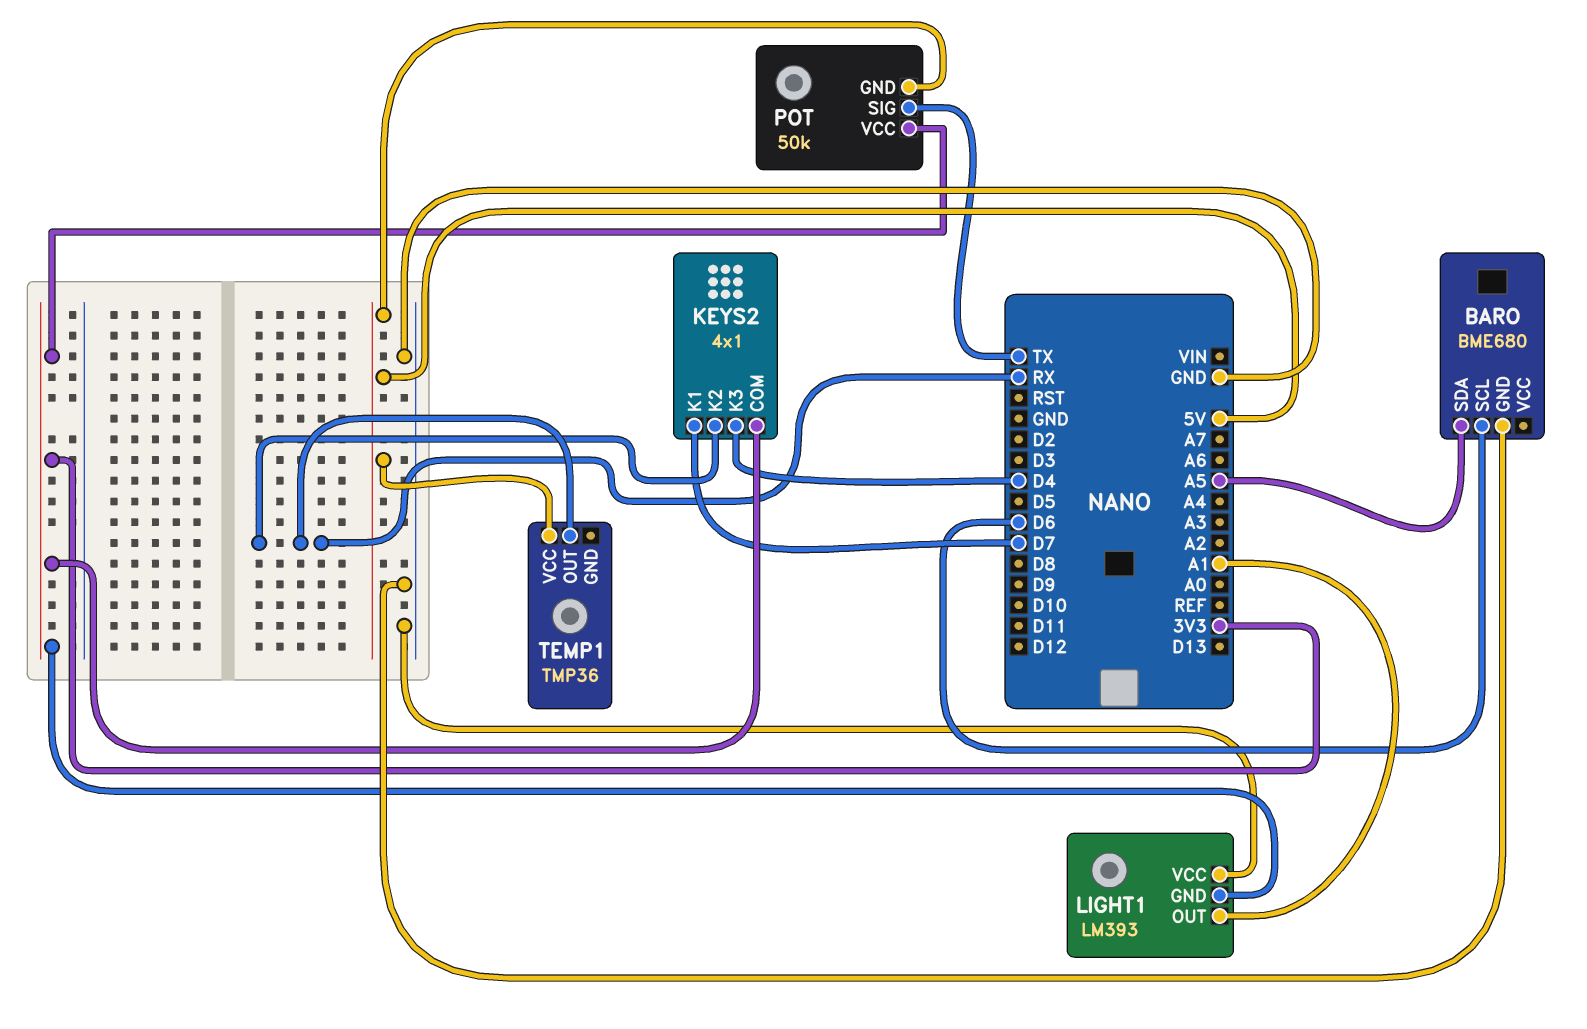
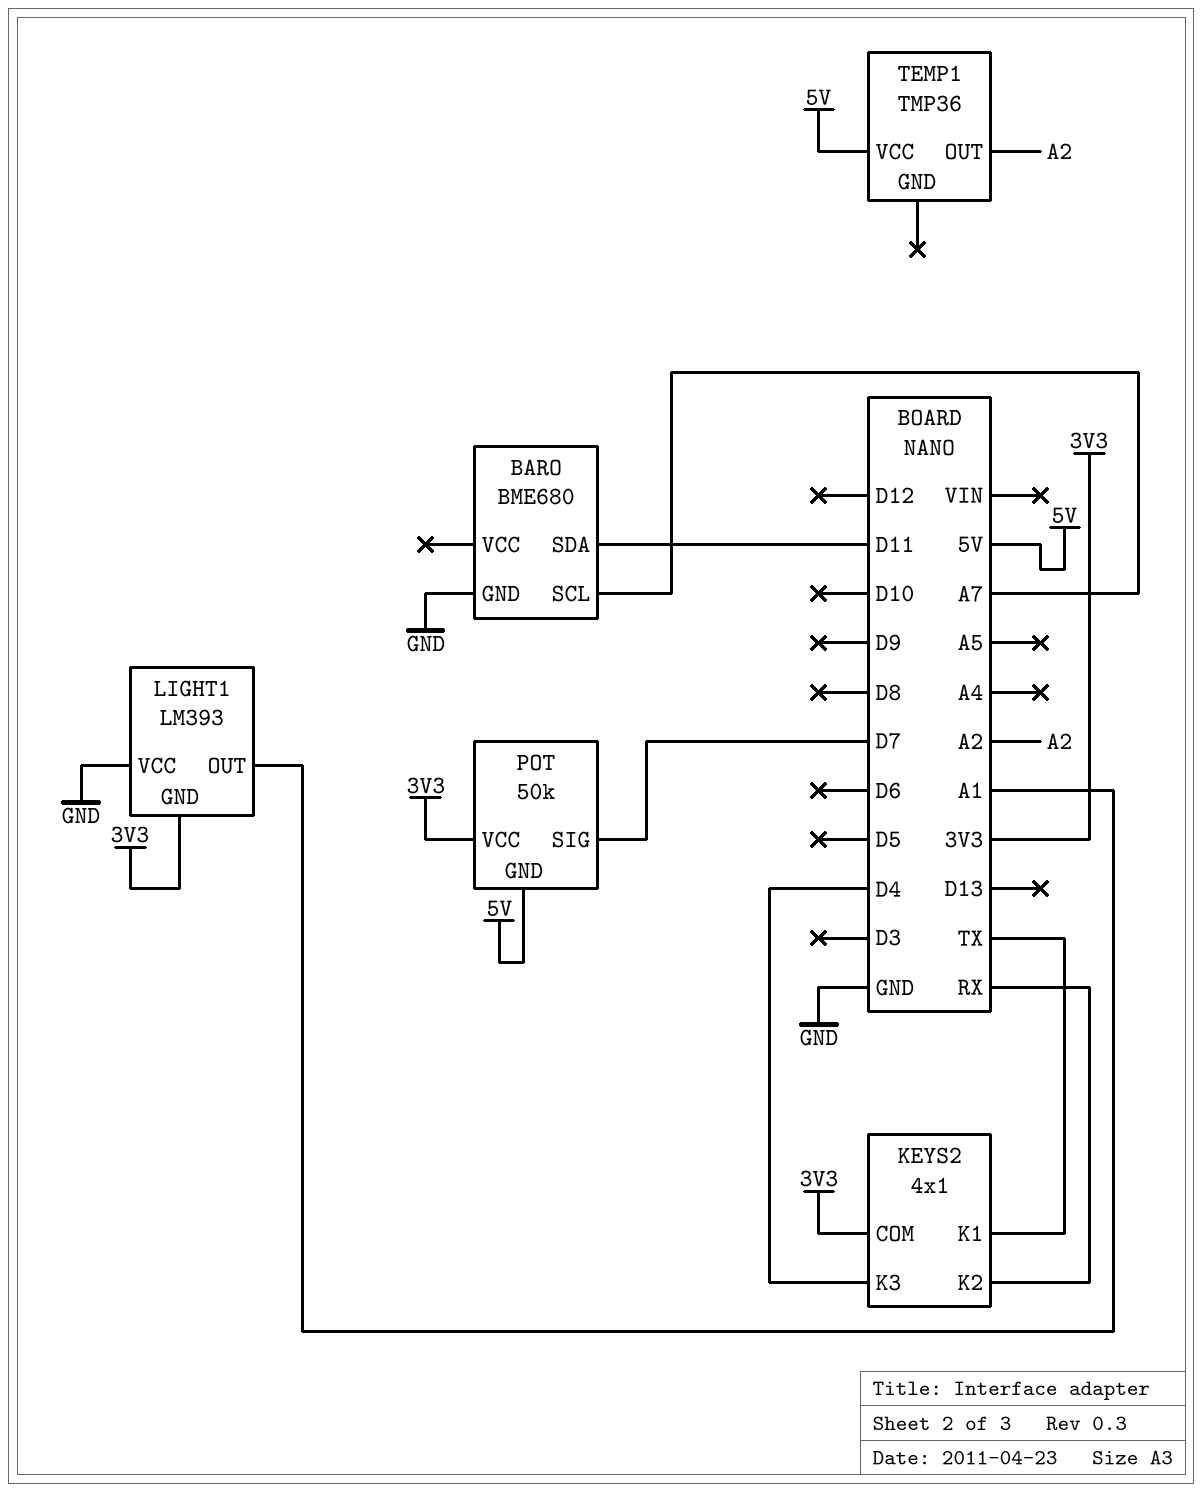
BARO pin SCL: D6 -> A7
BARO pin SDA: A5 -> D11
KEYS2 pin K1: D7 -> TX
POT pin SIG: TX -> D7
TEMP1 pin OUT: RX -> A2

